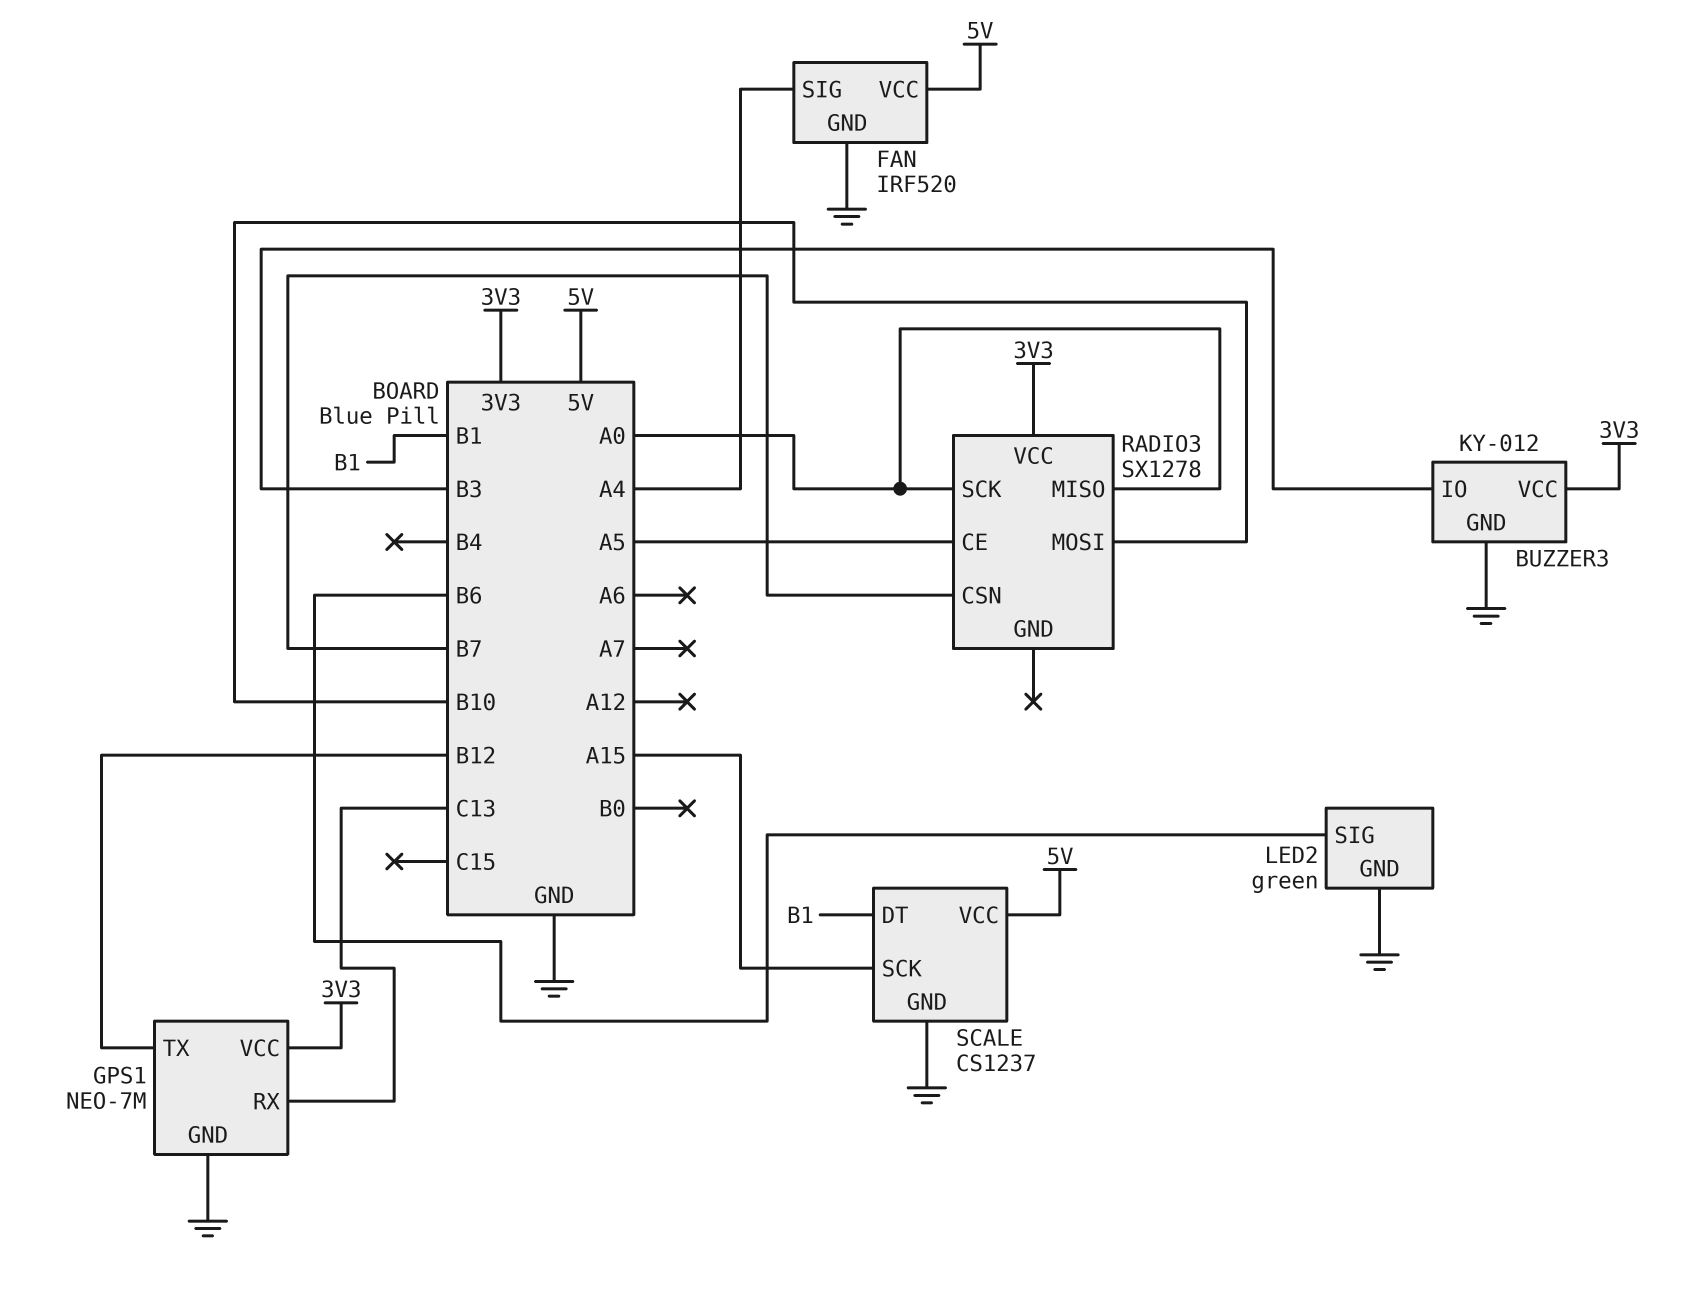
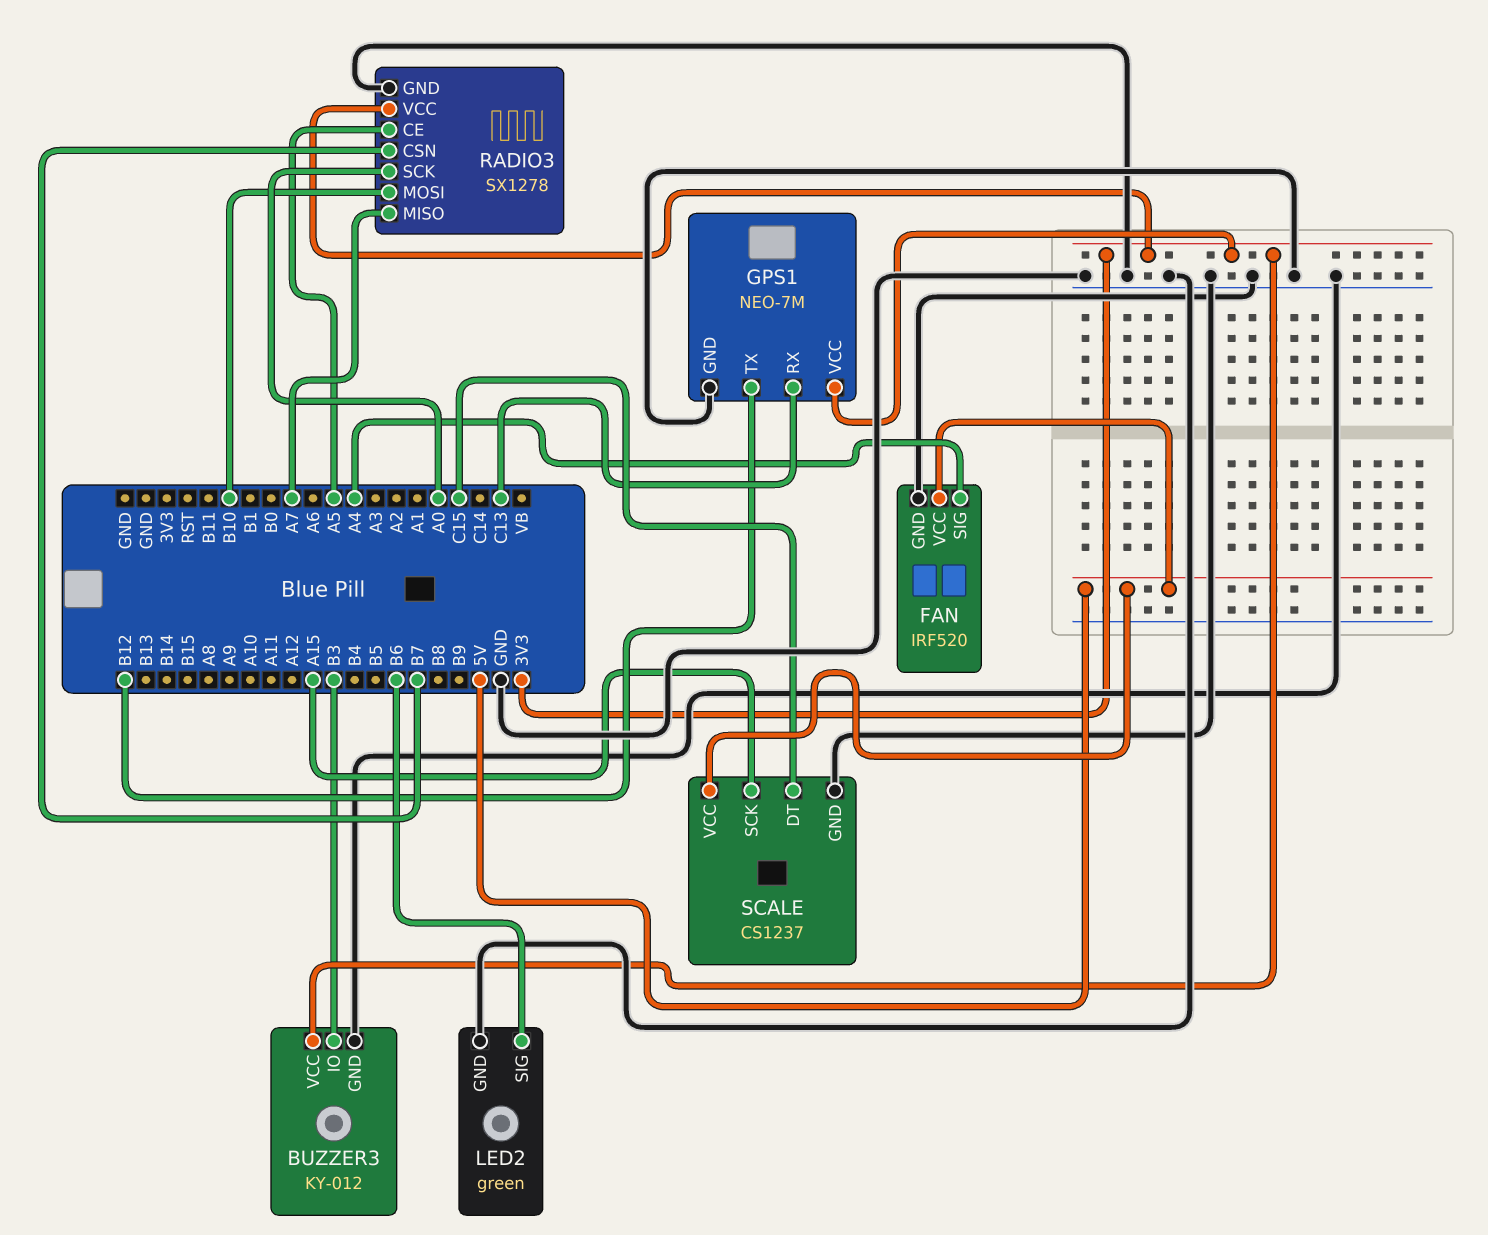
RADIO3 pin GND: none -> GND
RADIO3 pin MISO: A0 -> A7
SCALE pin DT: B1 -> C15

